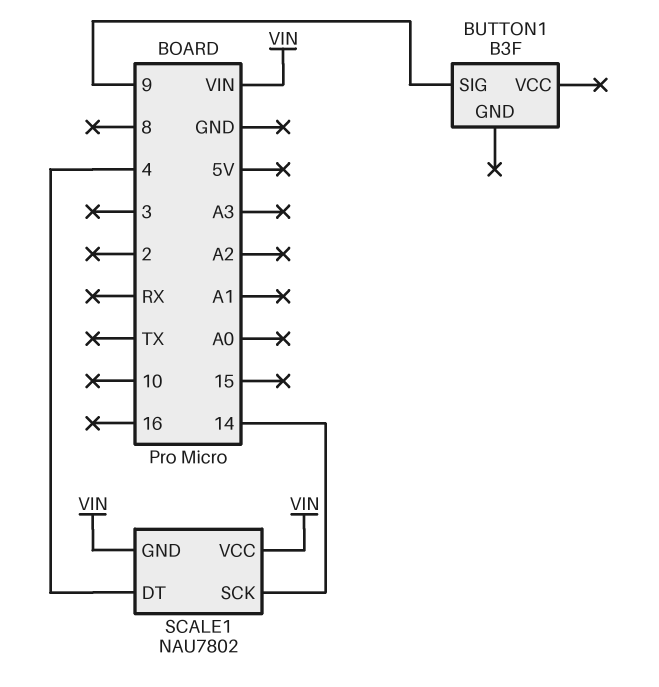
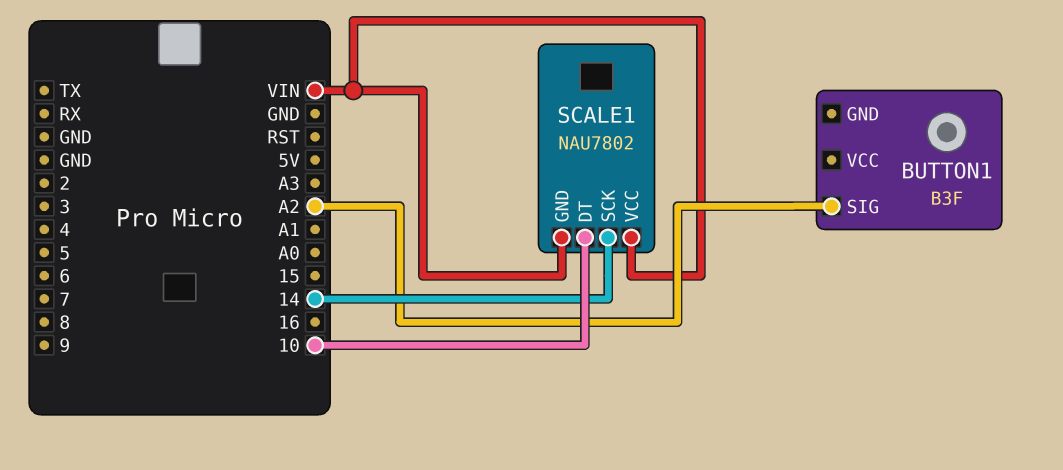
BUTTON1 pin SIG: 9 -> A2
SCALE1 pin DT: 4 -> 10

